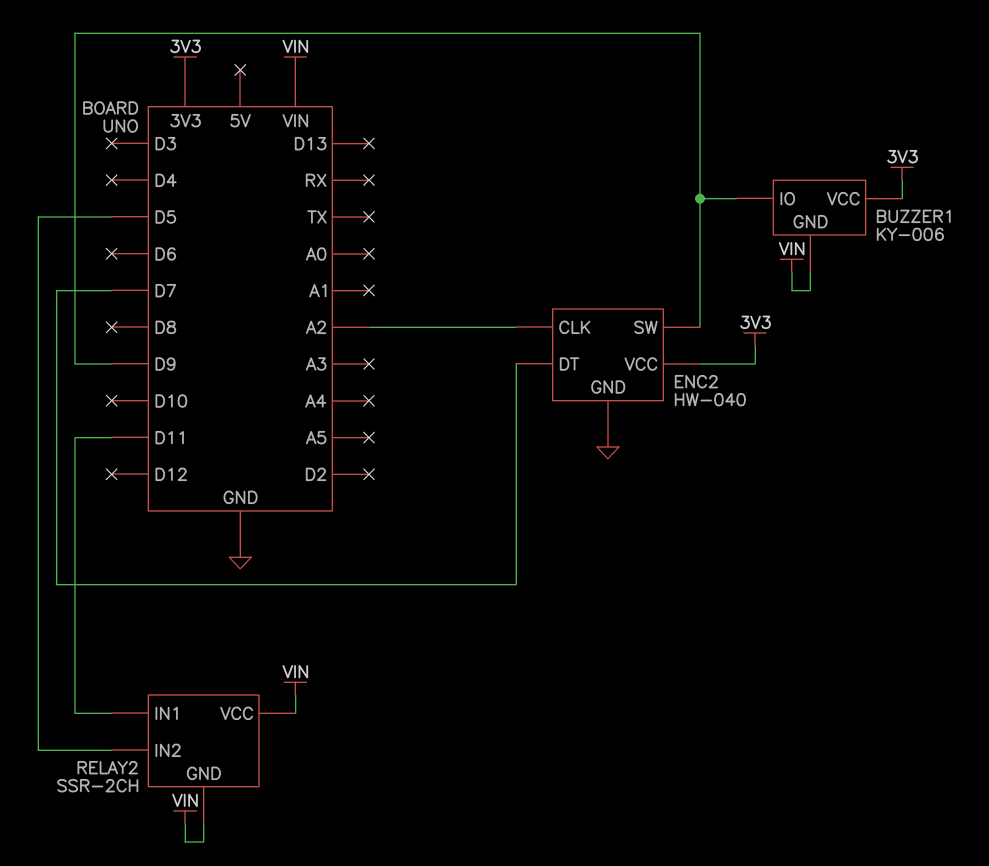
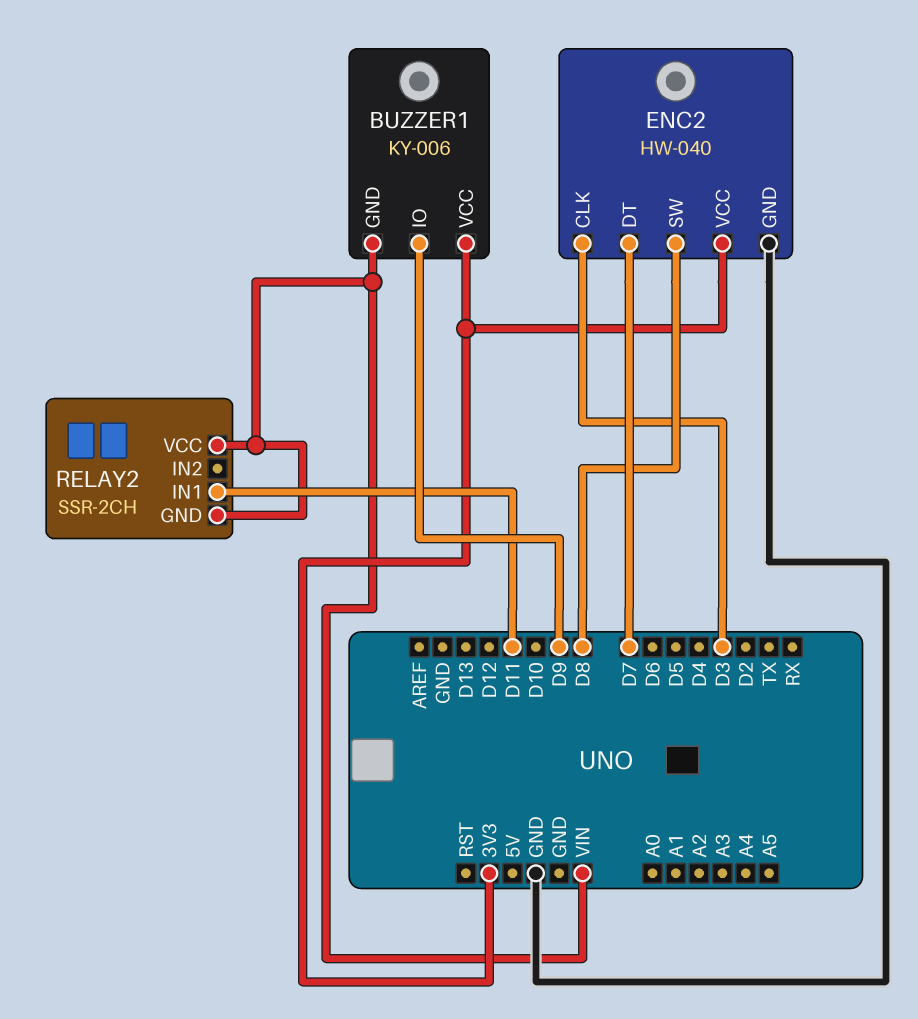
ENC2 pin CLK: A2 -> D3
ENC2 pin SW: D9 -> D8
RELAY2 pin IN2: D5 -> none

